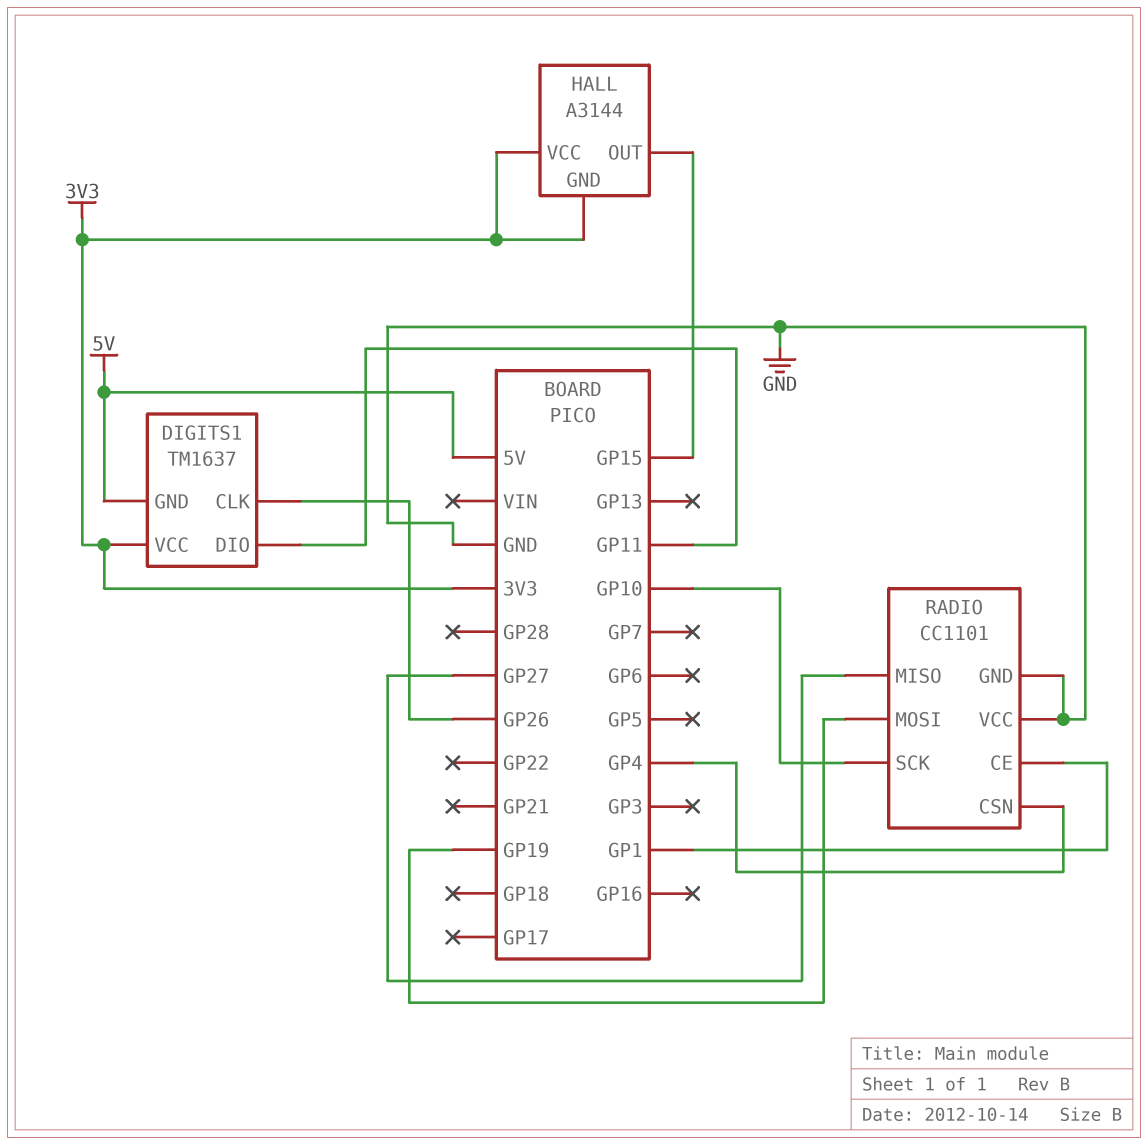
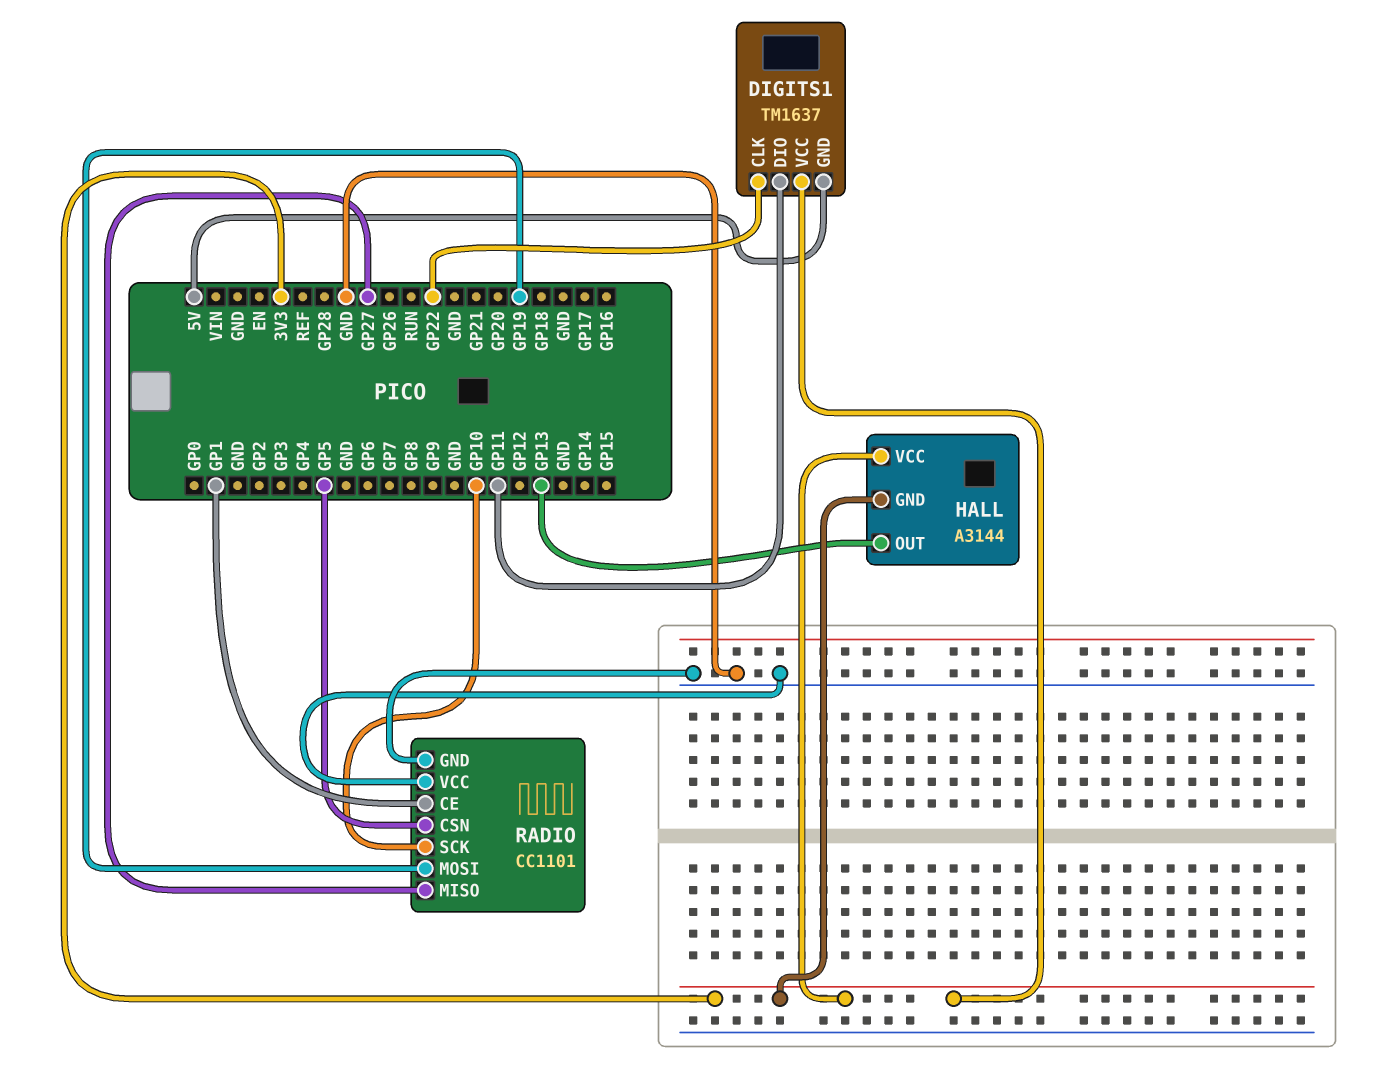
DIGITS1 pin CLK: GP26 -> GP22
HALL pin OUT: GP15 -> GP13
RADIO pin CSN: GP4 -> GP5

